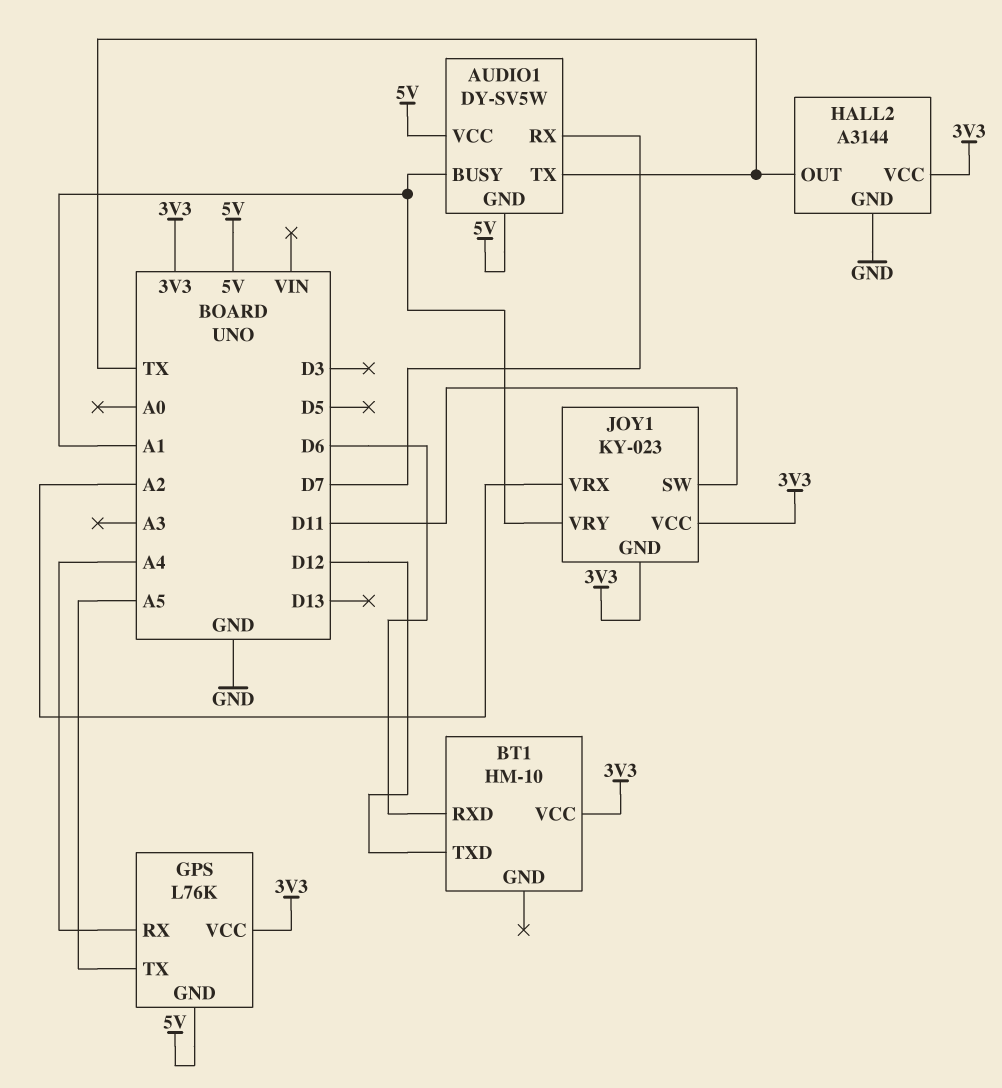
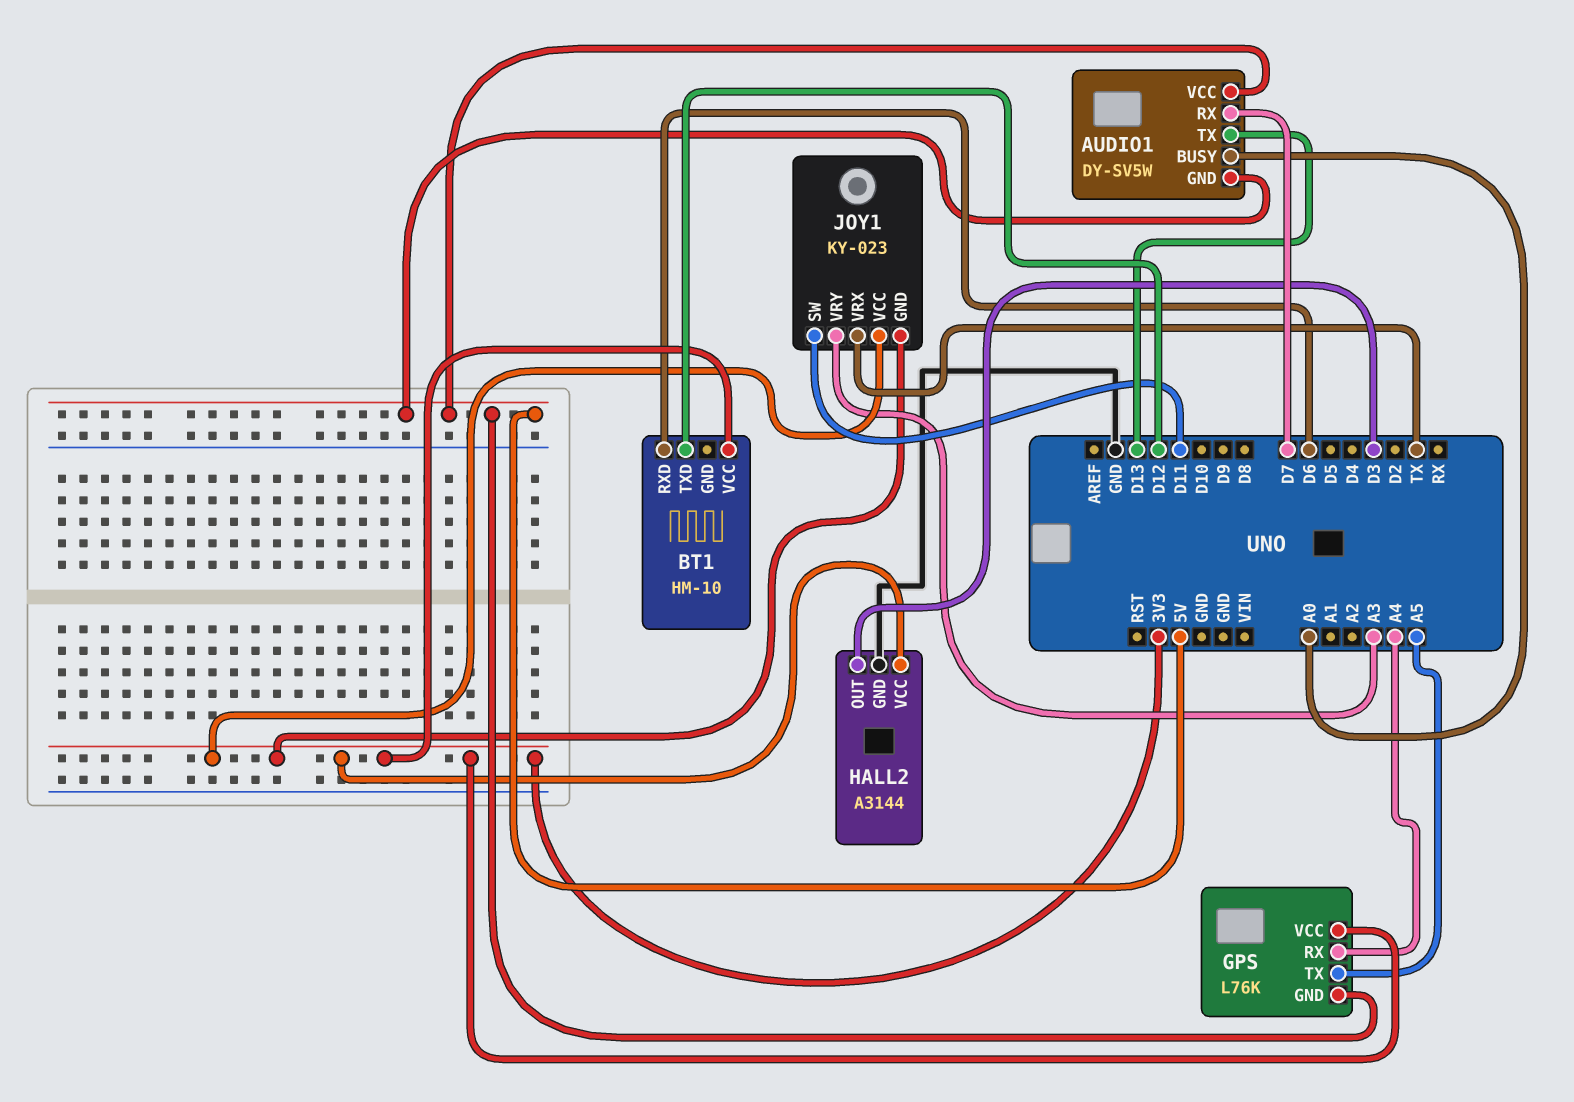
AUDIO1 pin BUSY: A1 -> A0
AUDIO1 pin TX: TX -> D13
HALL2 pin OUT: TX -> D3
JOY1 pin VRX: A2 -> TX
JOY1 pin VRY: A1 -> A3

